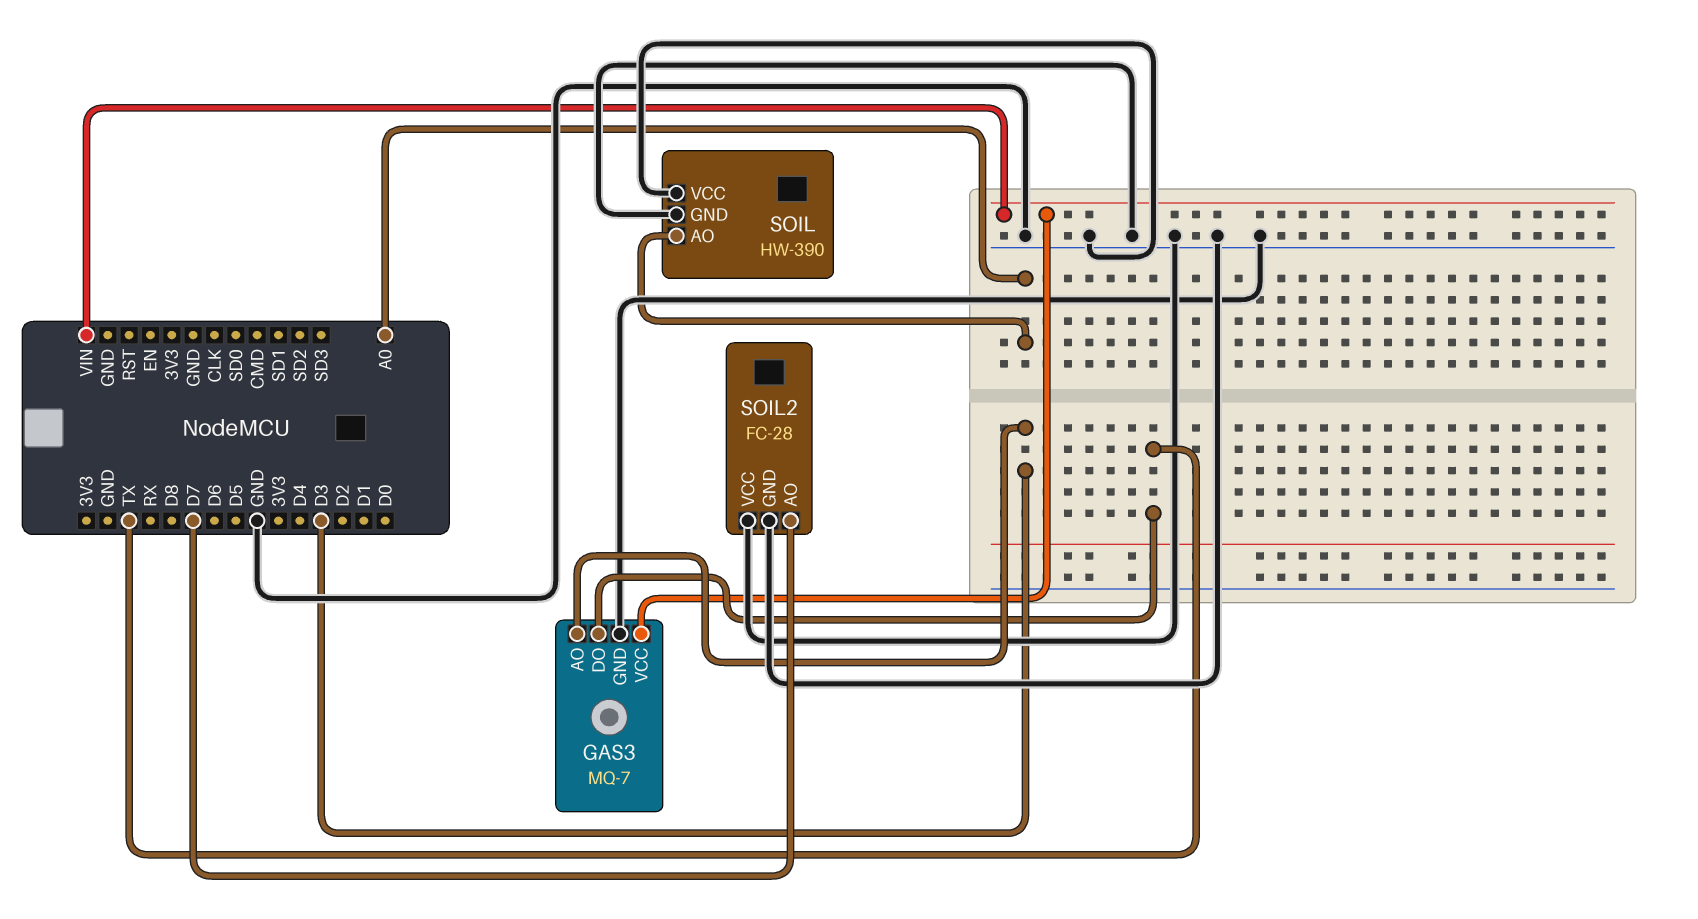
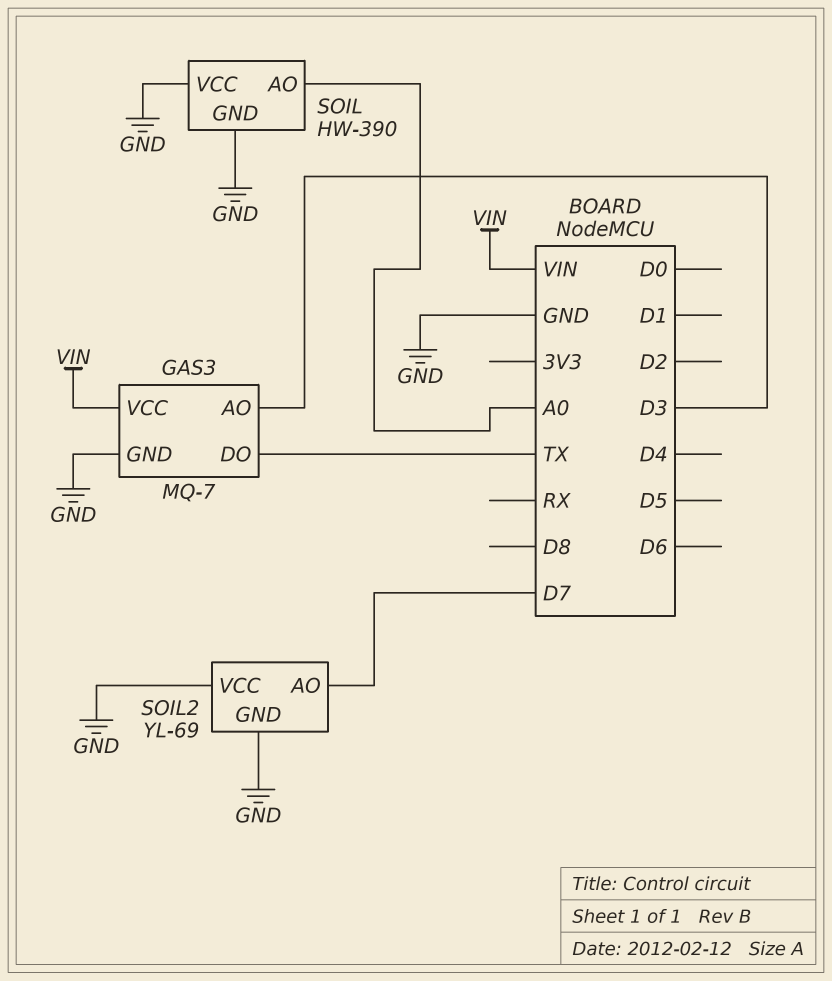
SOIL2: FC-28 -> YL-69

